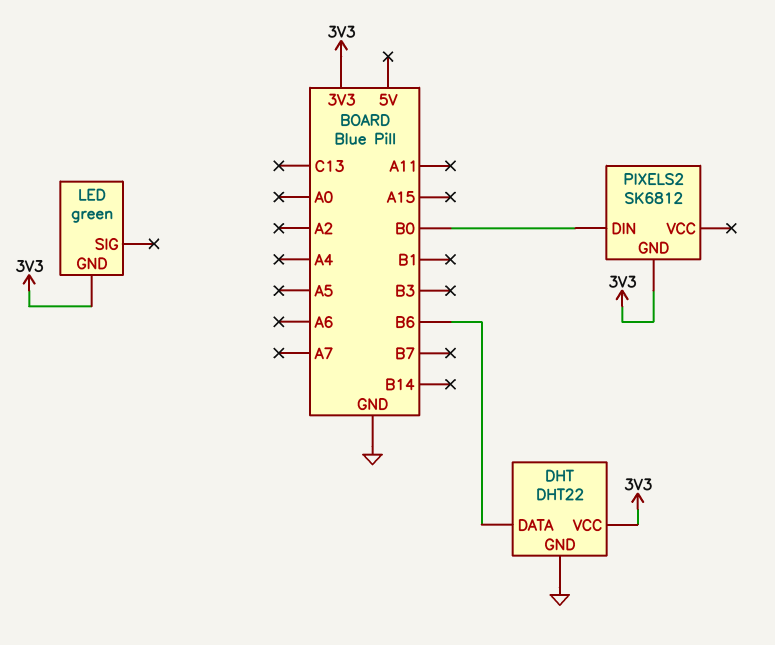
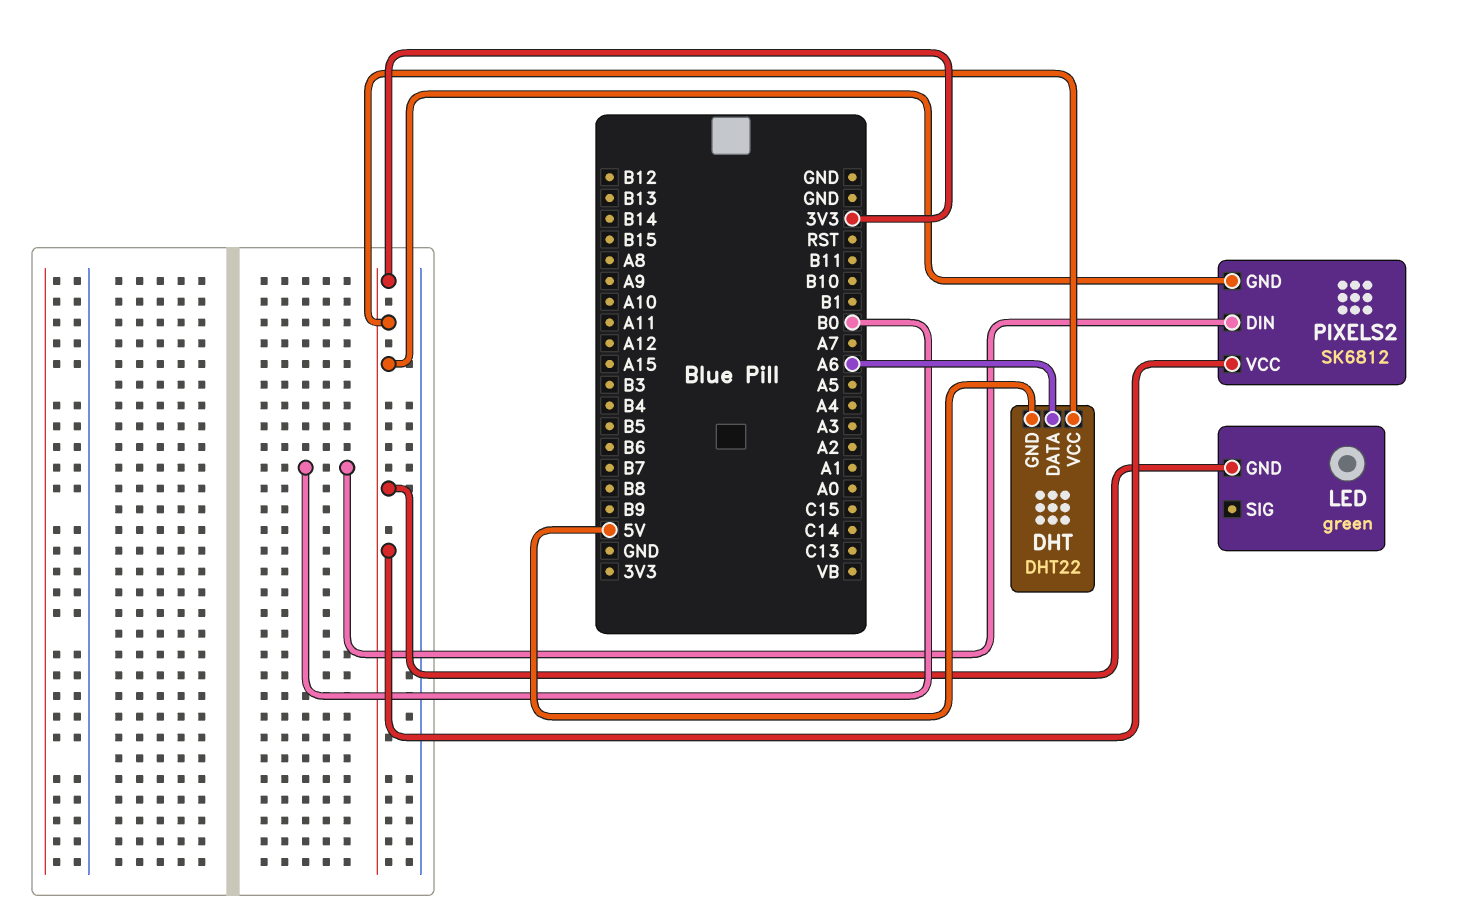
DHT pin DATA: B6 -> A6
DHT pin GND: GND -> 5V
PIXELS2 pin VCC: none -> 3V3

